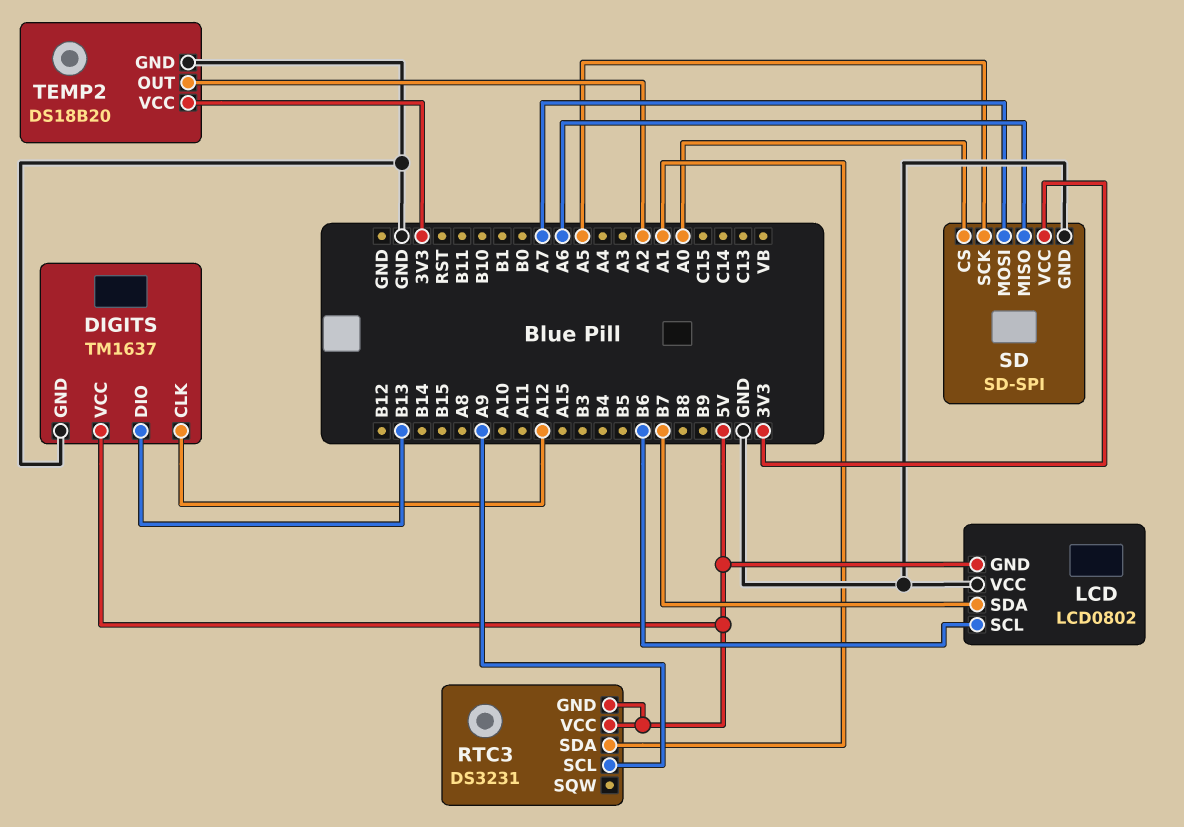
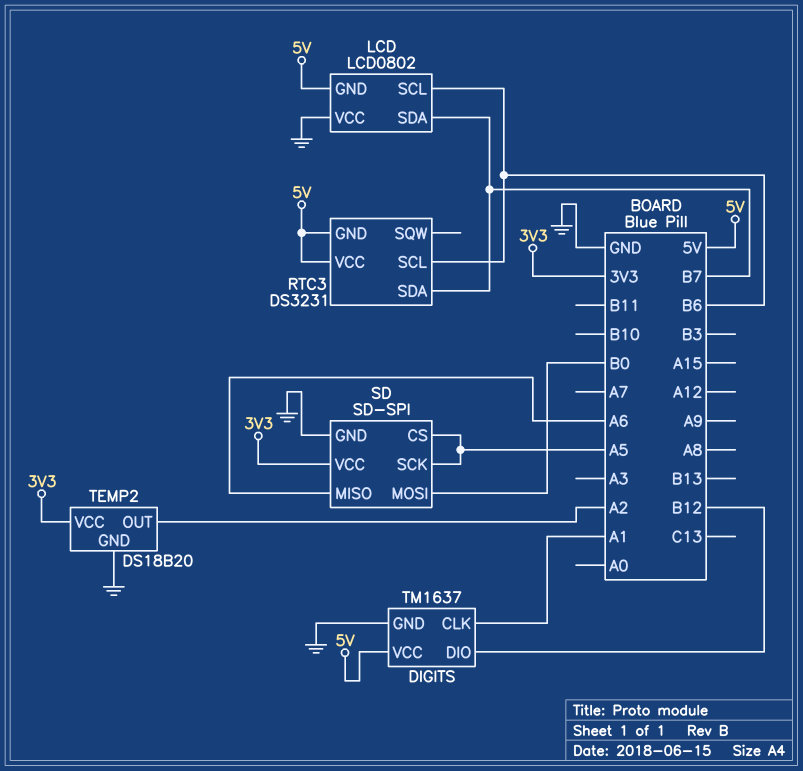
DIGITS pin CLK: A12 -> A1
DIGITS pin DIO: B13 -> B12
RTC3 pin SCL: A9 -> B6
RTC3 pin SDA: A1 -> B7
SD pin CS: A0 -> A5
SD pin MOSI: A7 -> B0

